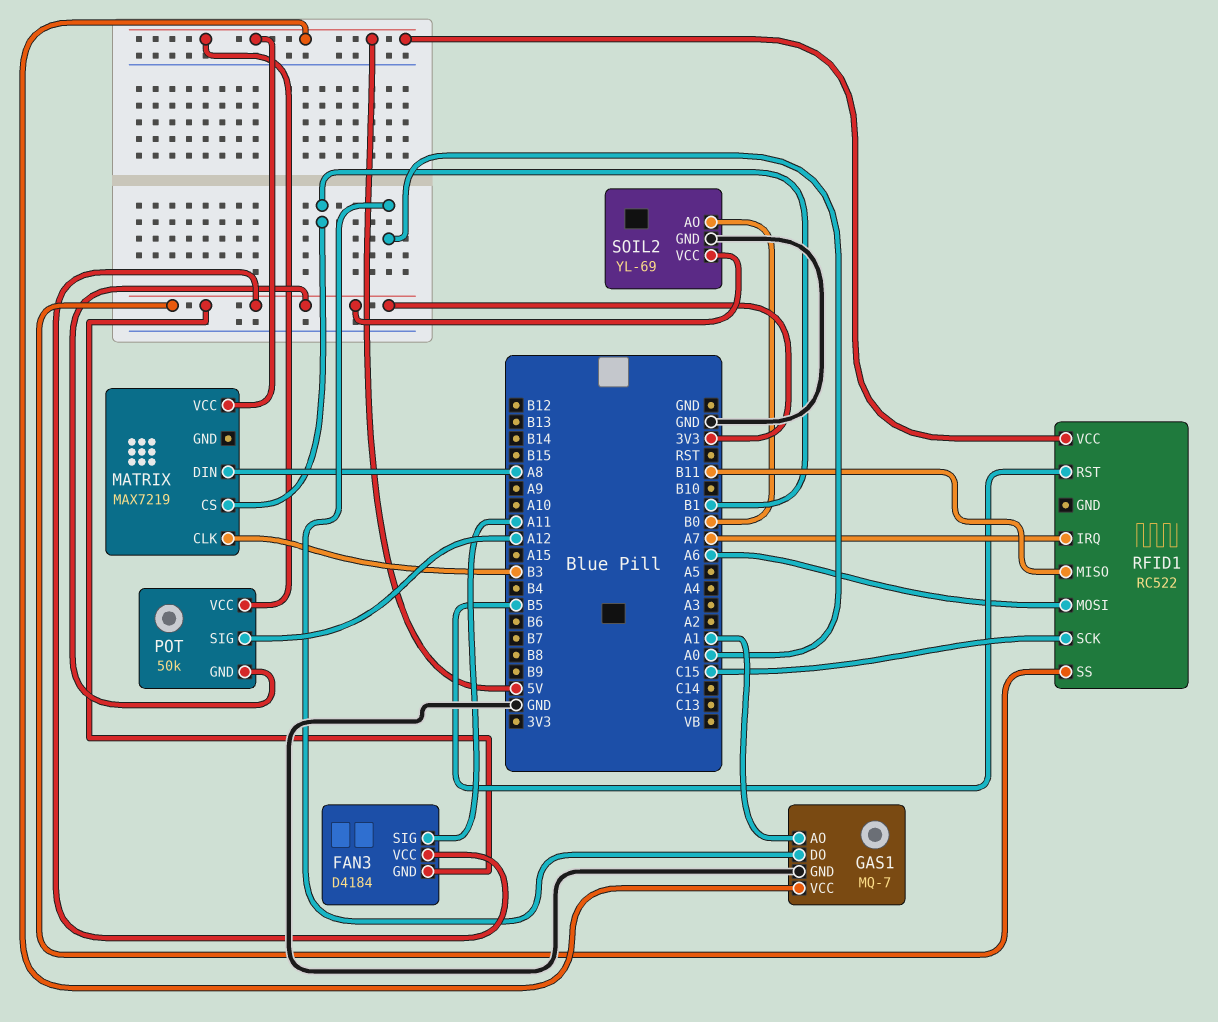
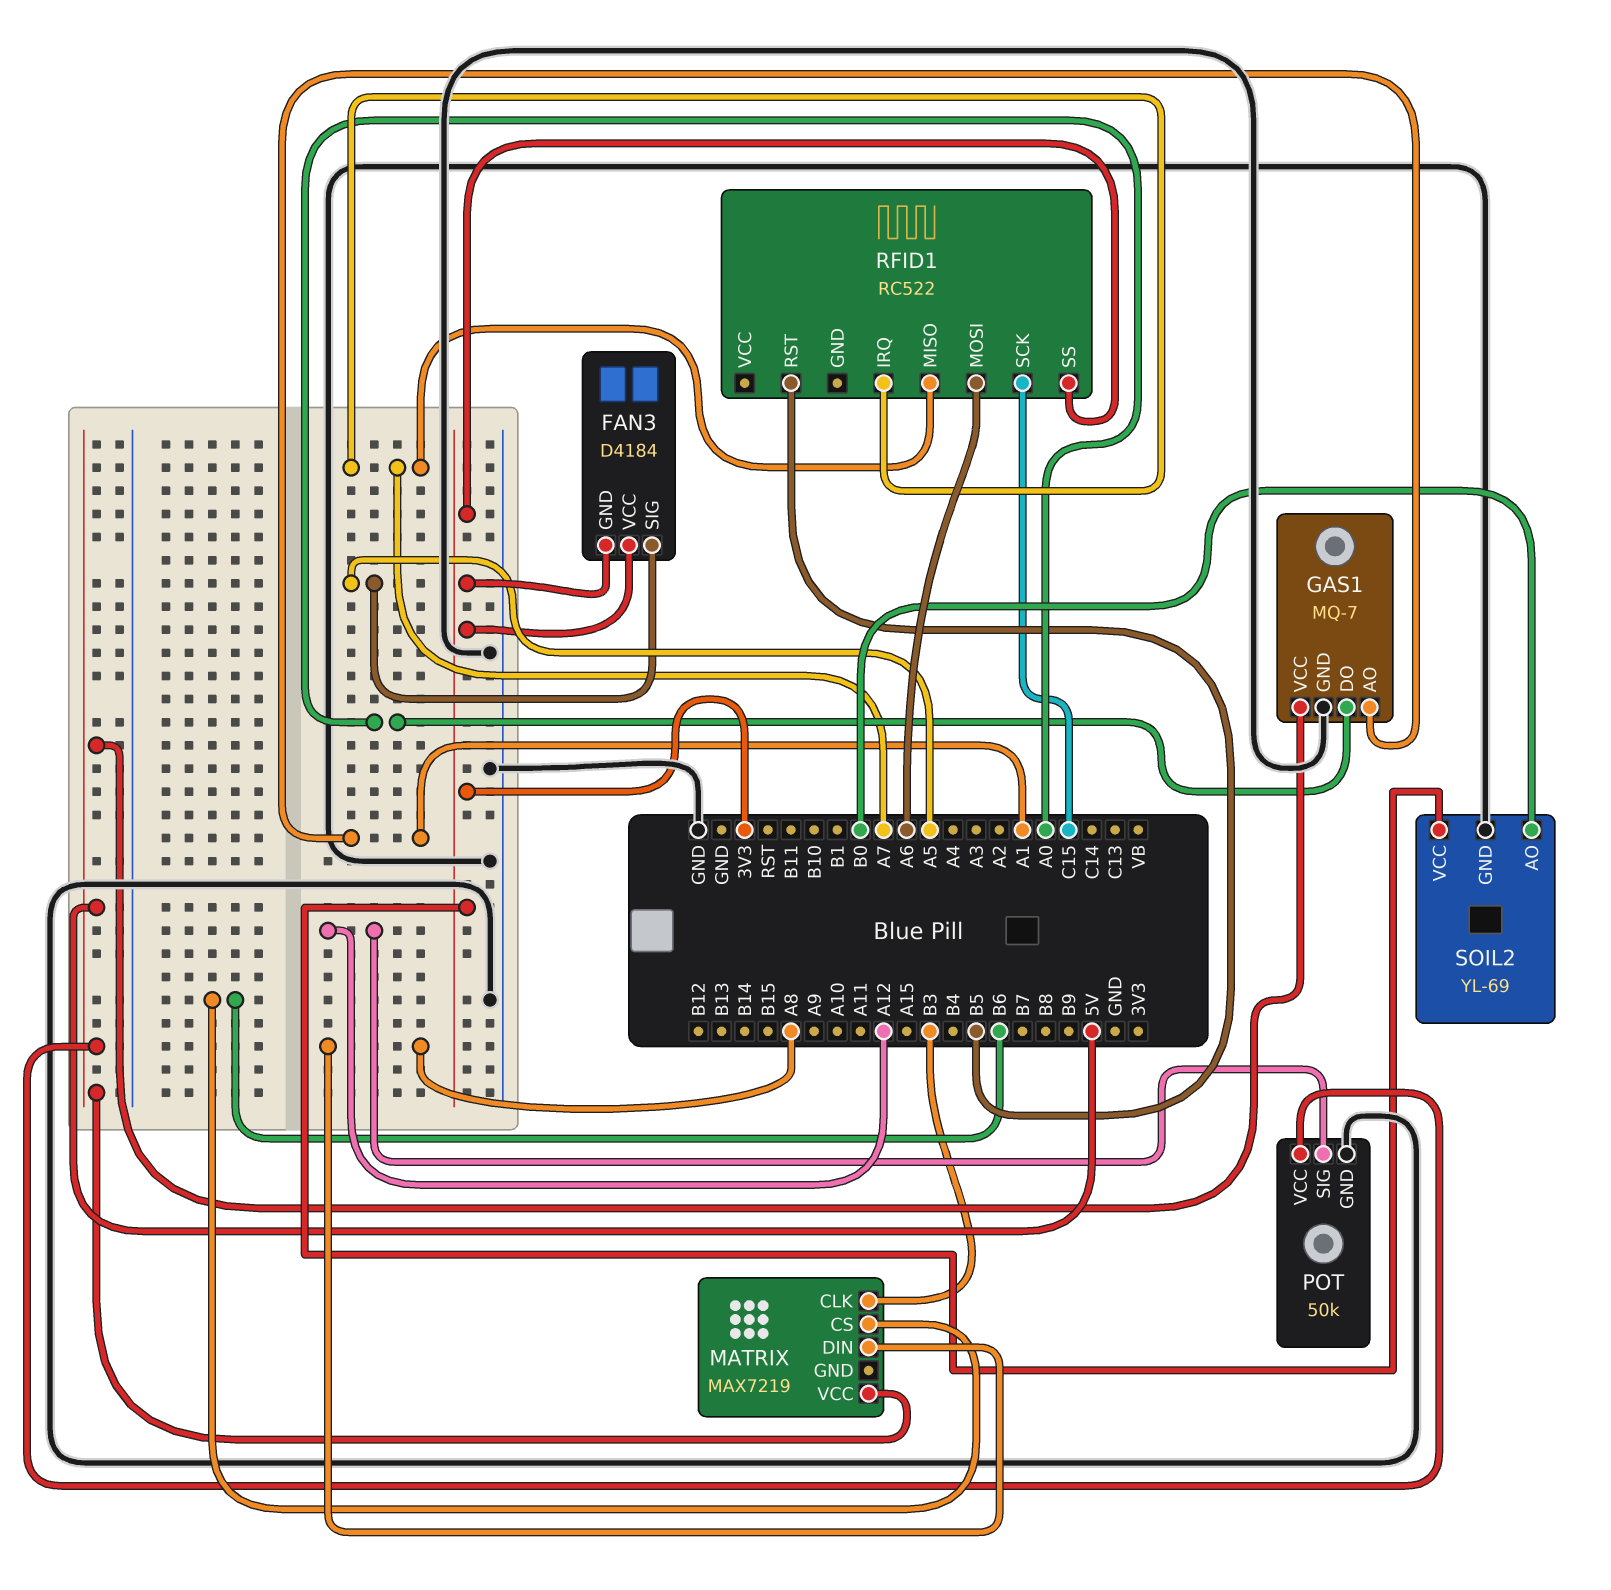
FAN3 pin SIG: A11 -> A5
MATRIX pin CS: B1 -> B6
POT pin GND: 3V3 -> GND
RFID1 pin MISO: B11 -> A7
RFID1 pin VCC: 5V -> none

